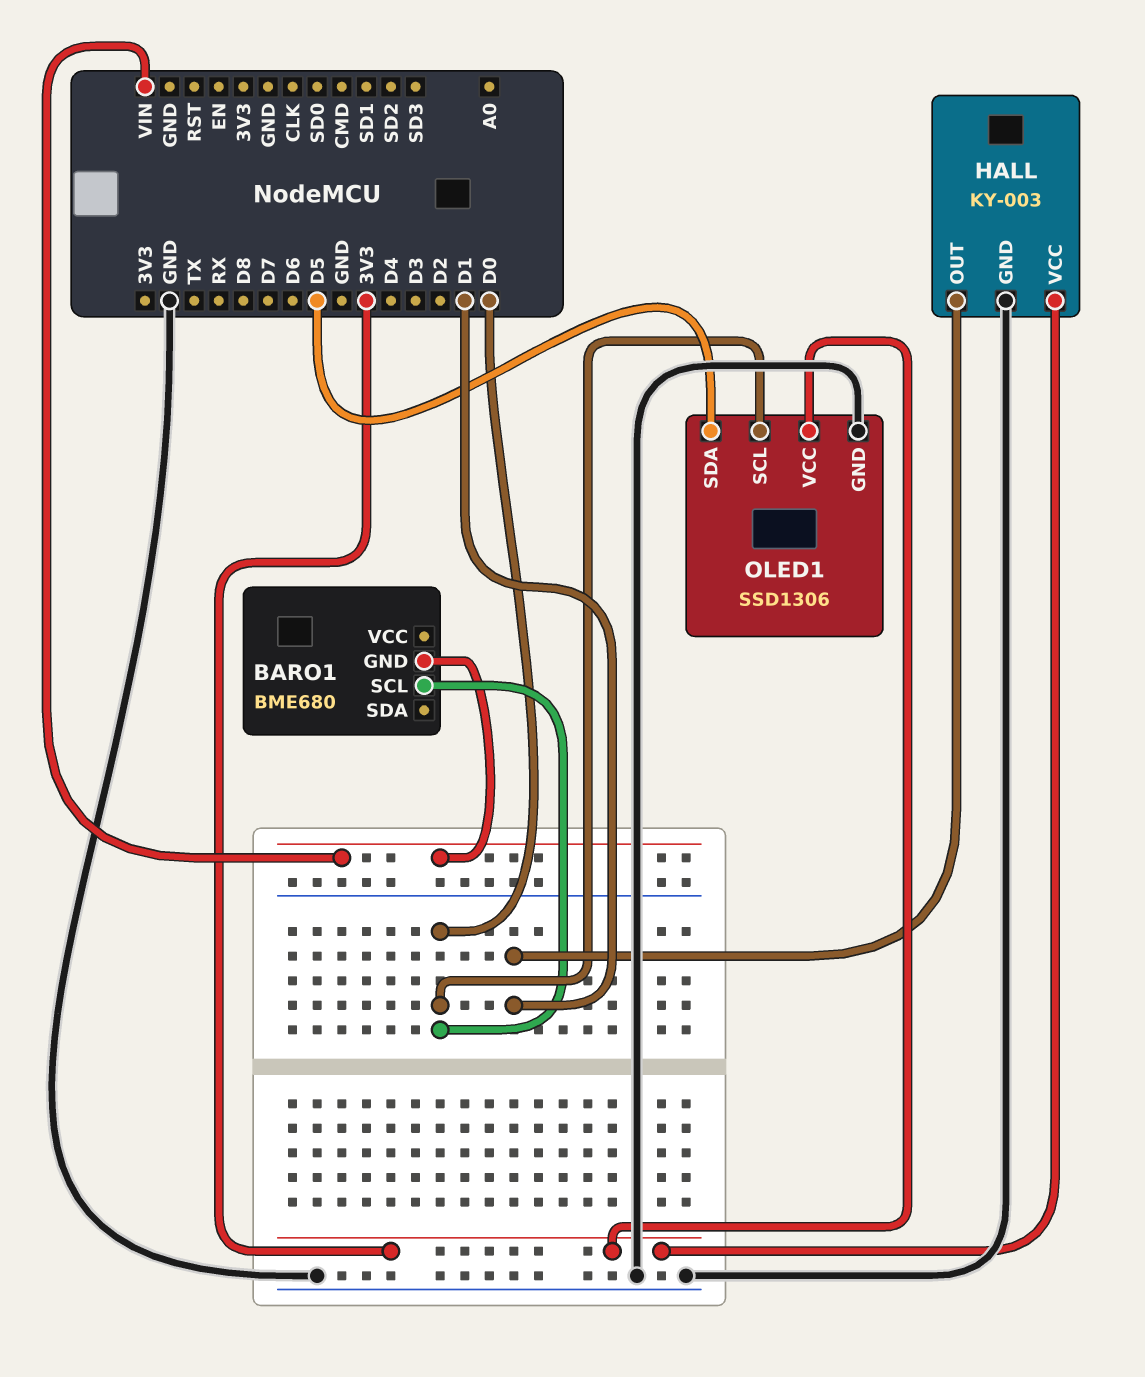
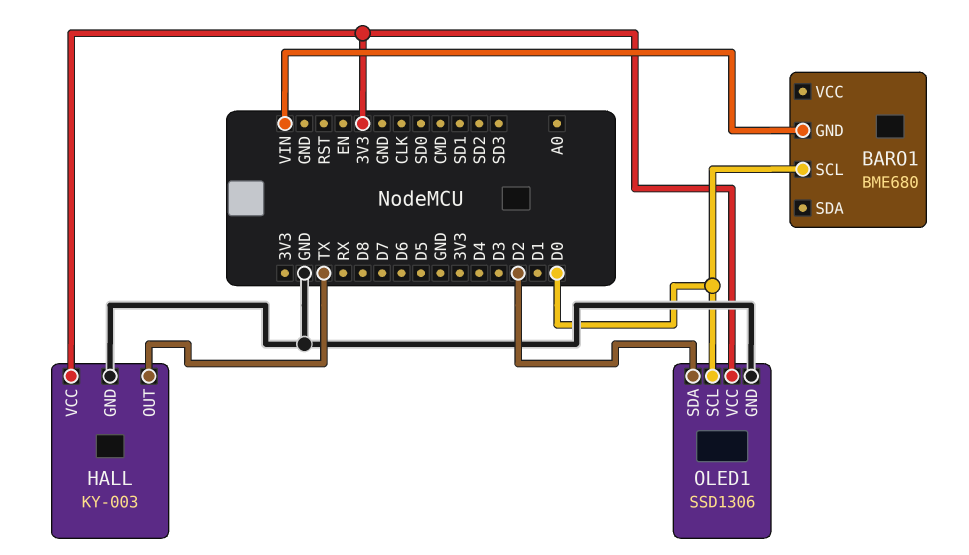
HALL pin OUT: D1 -> TX
OLED1 pin SDA: D5 -> D2

